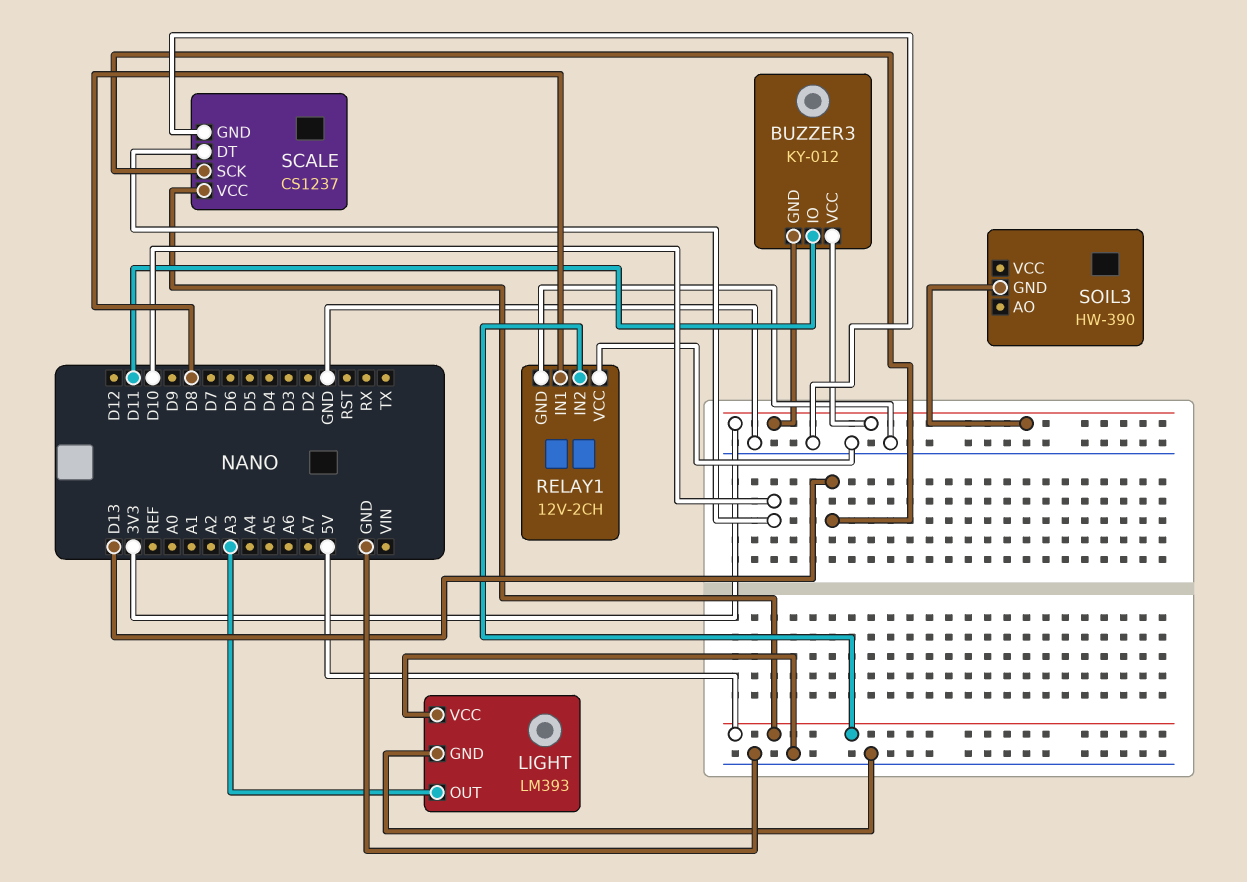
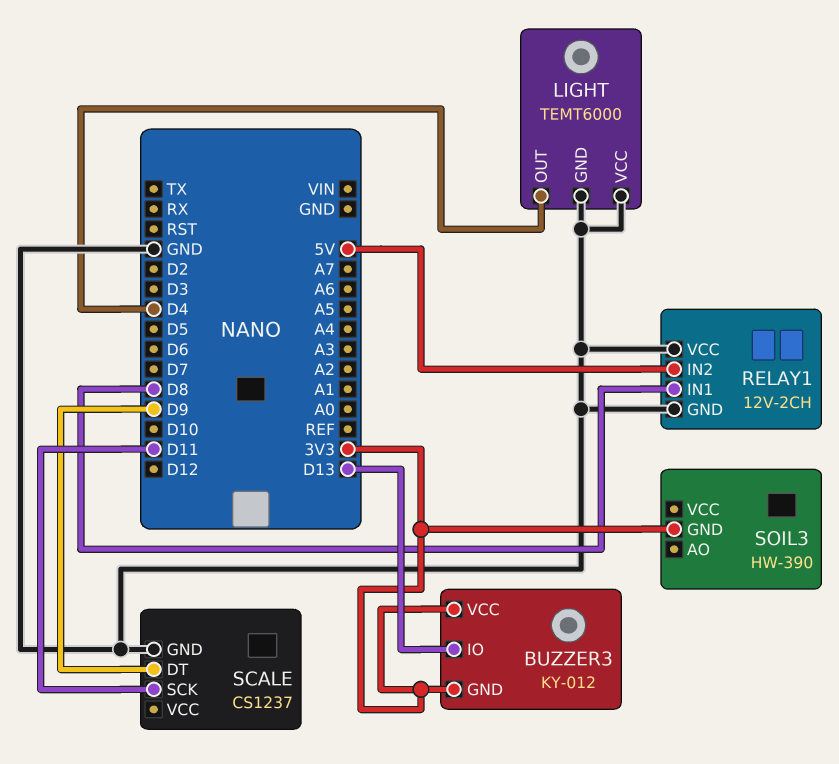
BUZZER3 pin IO: D11 -> D13
LIGHT: LM393 -> TEMT6000
LIGHT pin OUT: A3 -> D4
SCALE pin DT: D10 -> D9
SCALE pin SCK: D13 -> D11
SCALE pin VCC: 5V -> none

